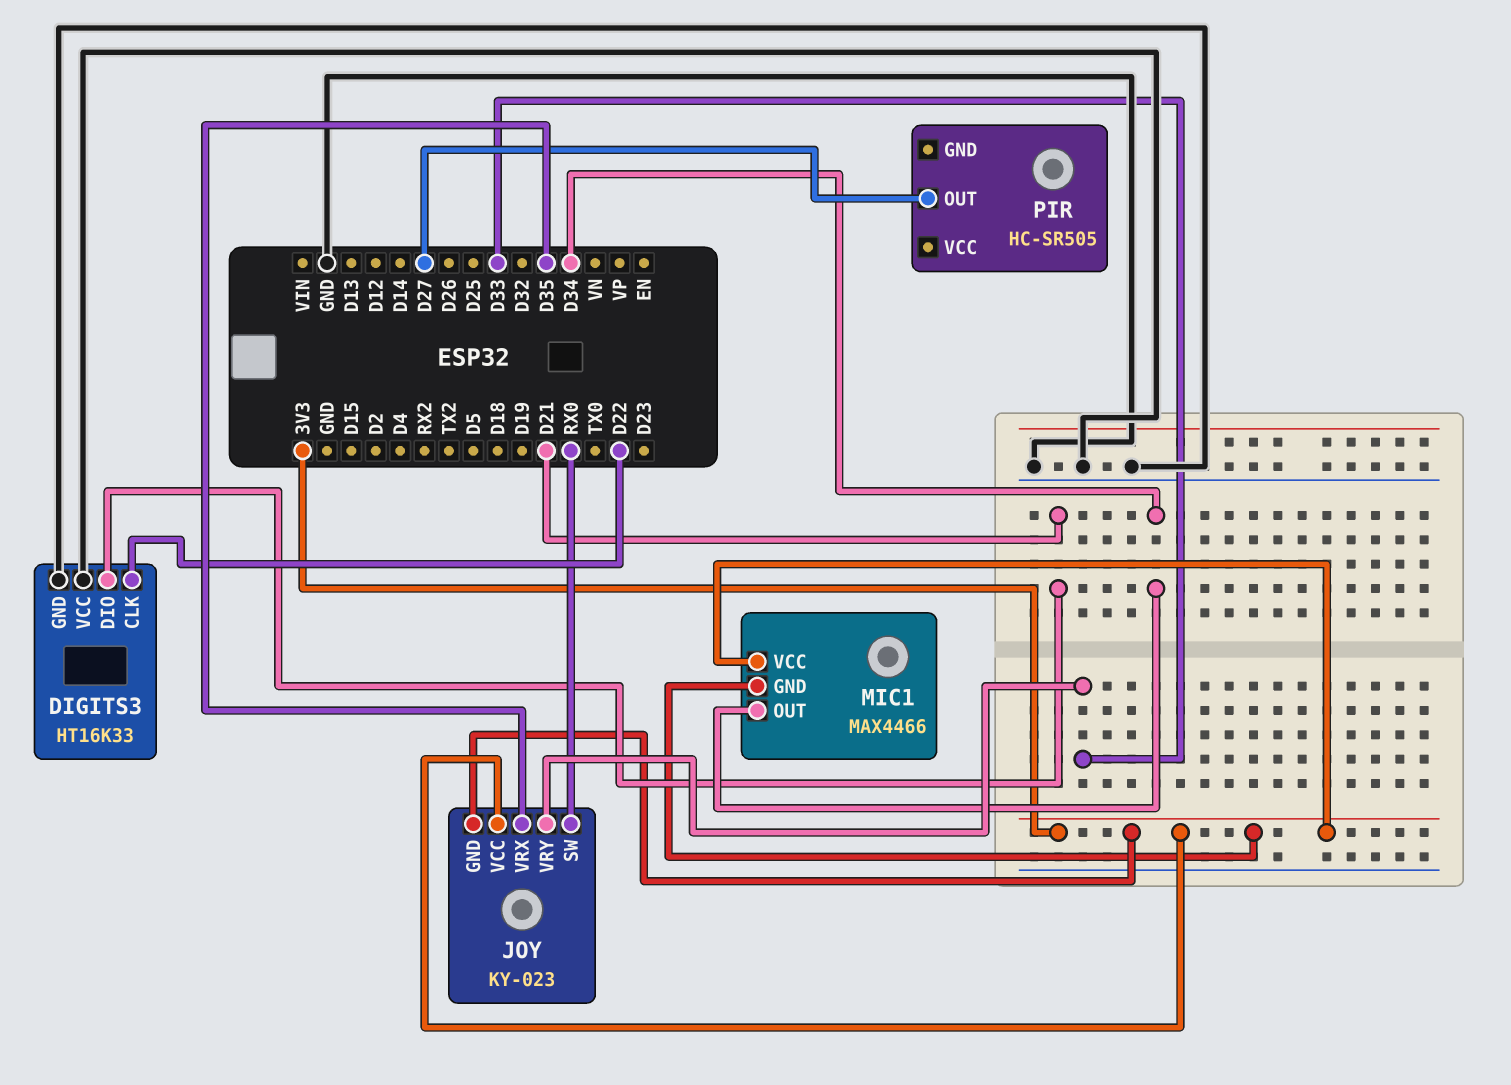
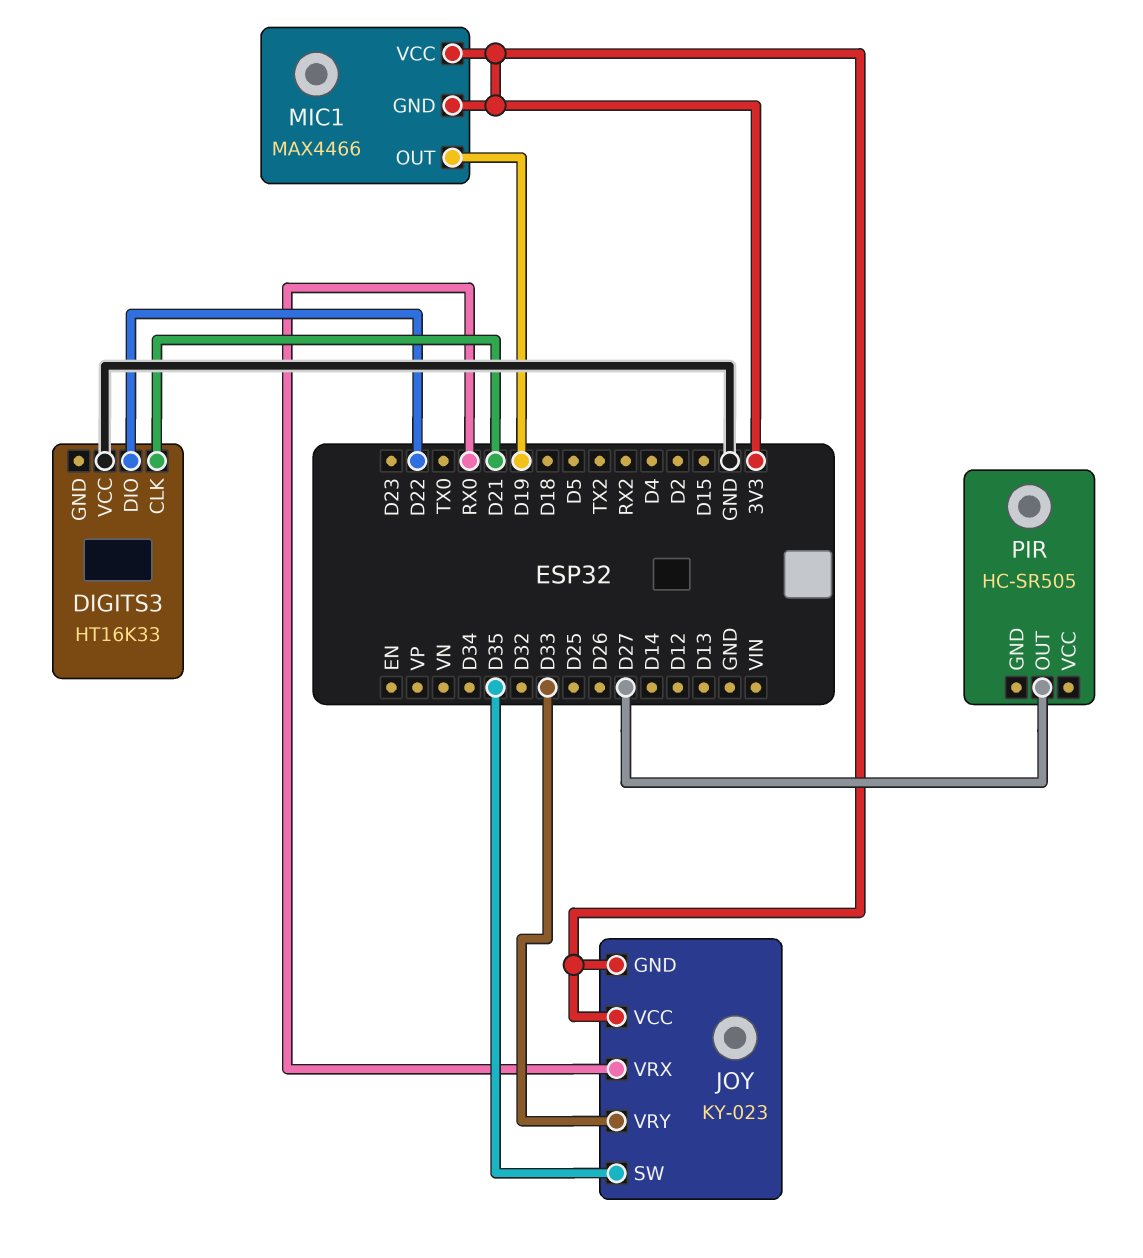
DIGITS3 pin CLK: D22 -> D21
DIGITS3 pin DIO: D21 -> D22
DIGITS3 pin GND: GND -> none
JOY pin SW: RX0 -> D35
JOY pin VRX: D35 -> RX0
MIC1 pin OUT: D34 -> D19

